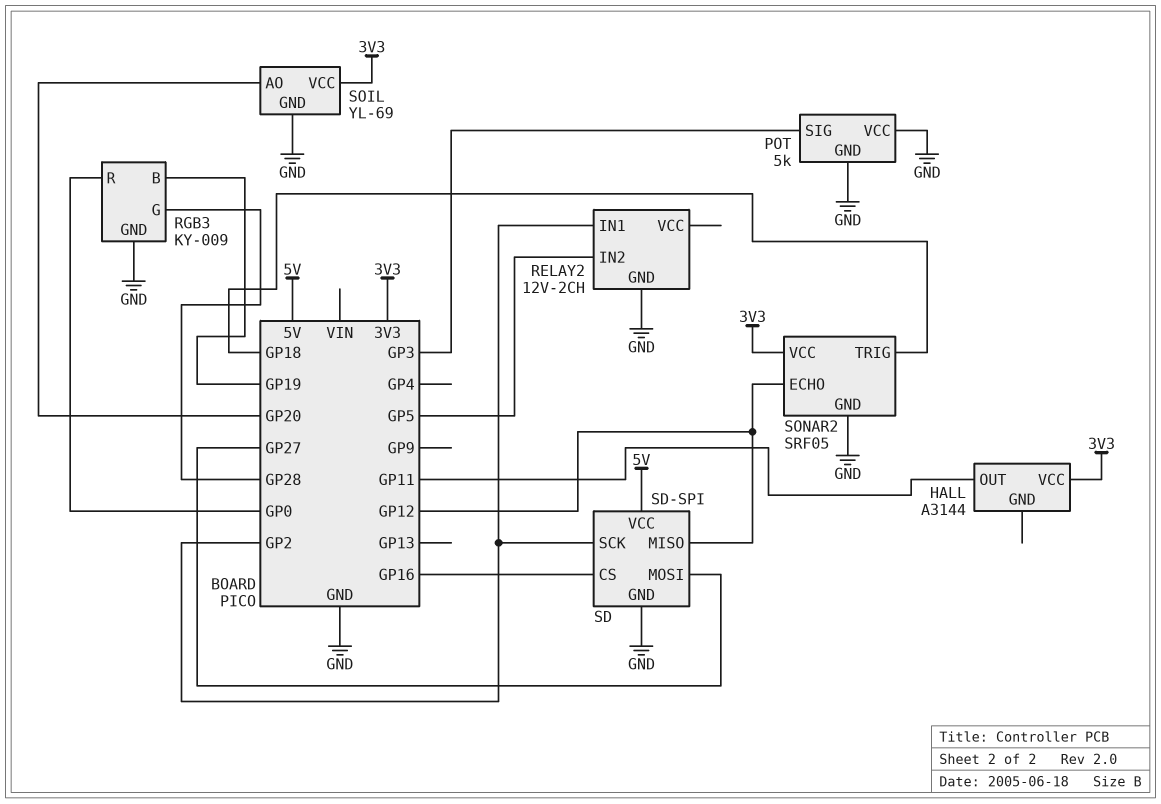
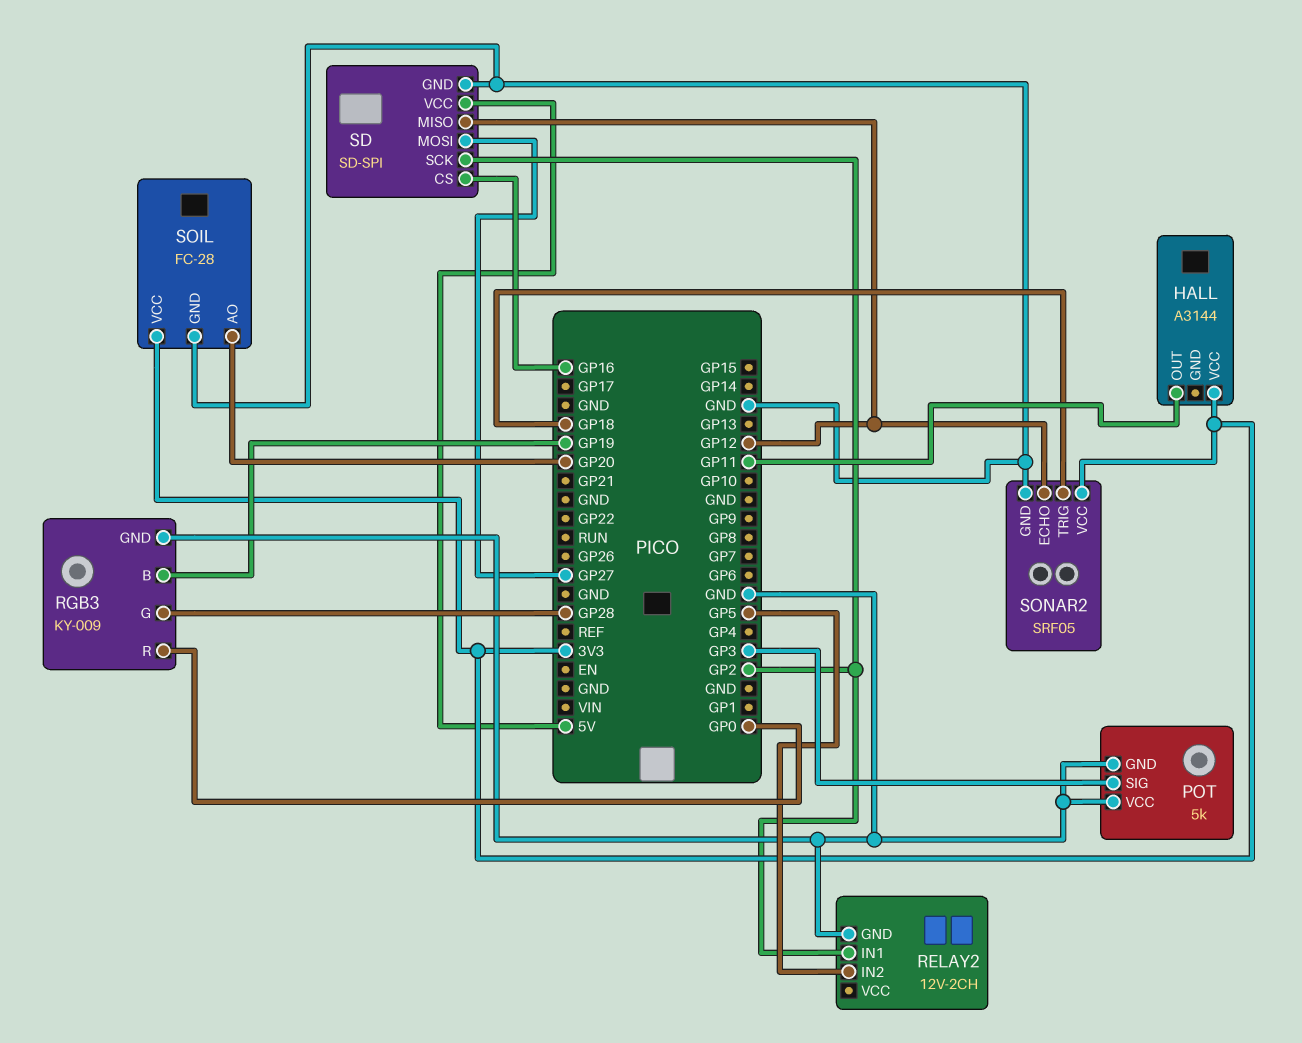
SOIL: YL-69 -> FC-28

